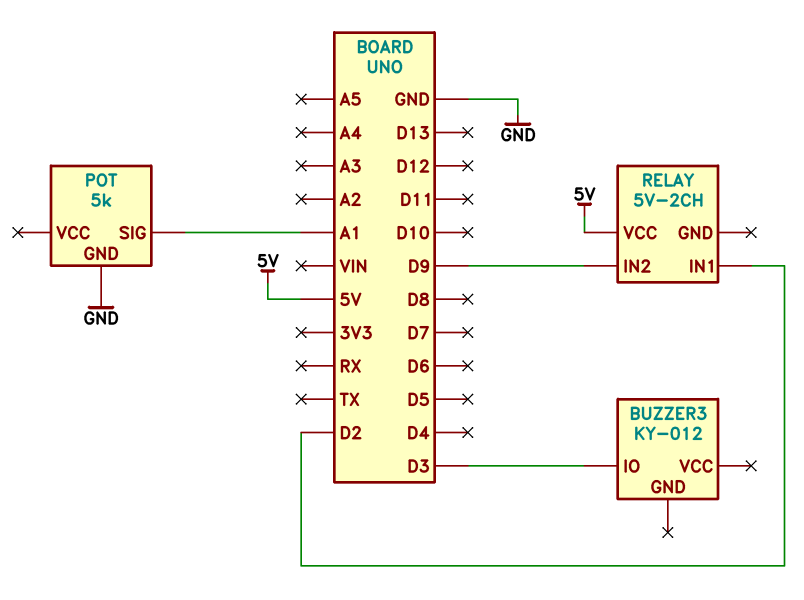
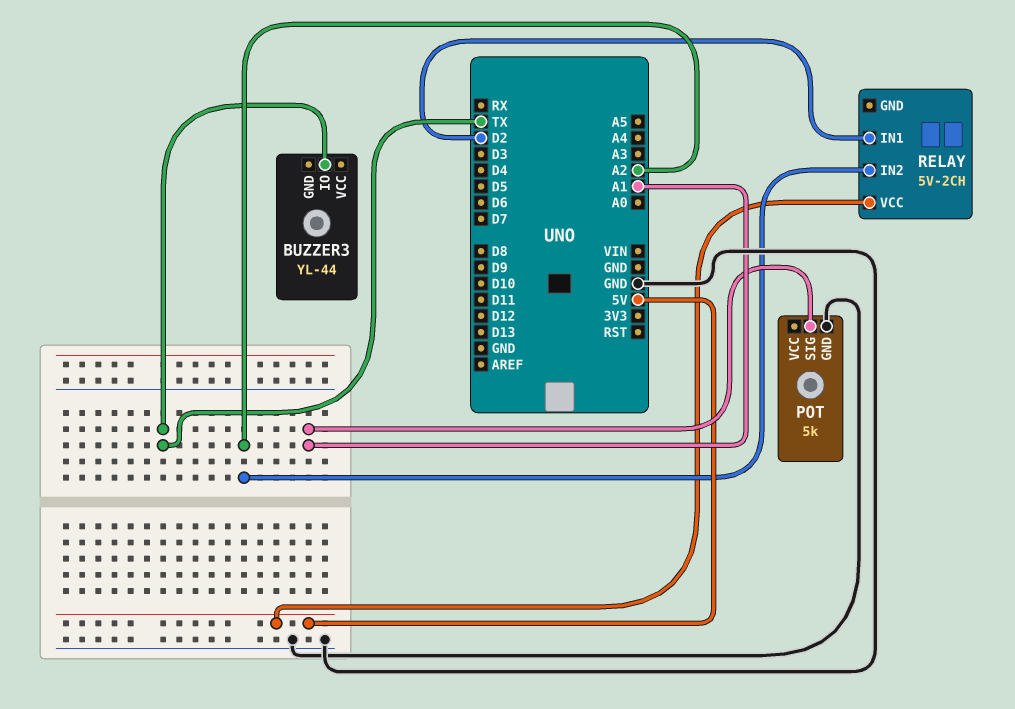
BUZZER3: KY-012 -> YL-44
BUZZER3 pin IO: D3 -> TX
RELAY pin IN2: D9 -> A2

